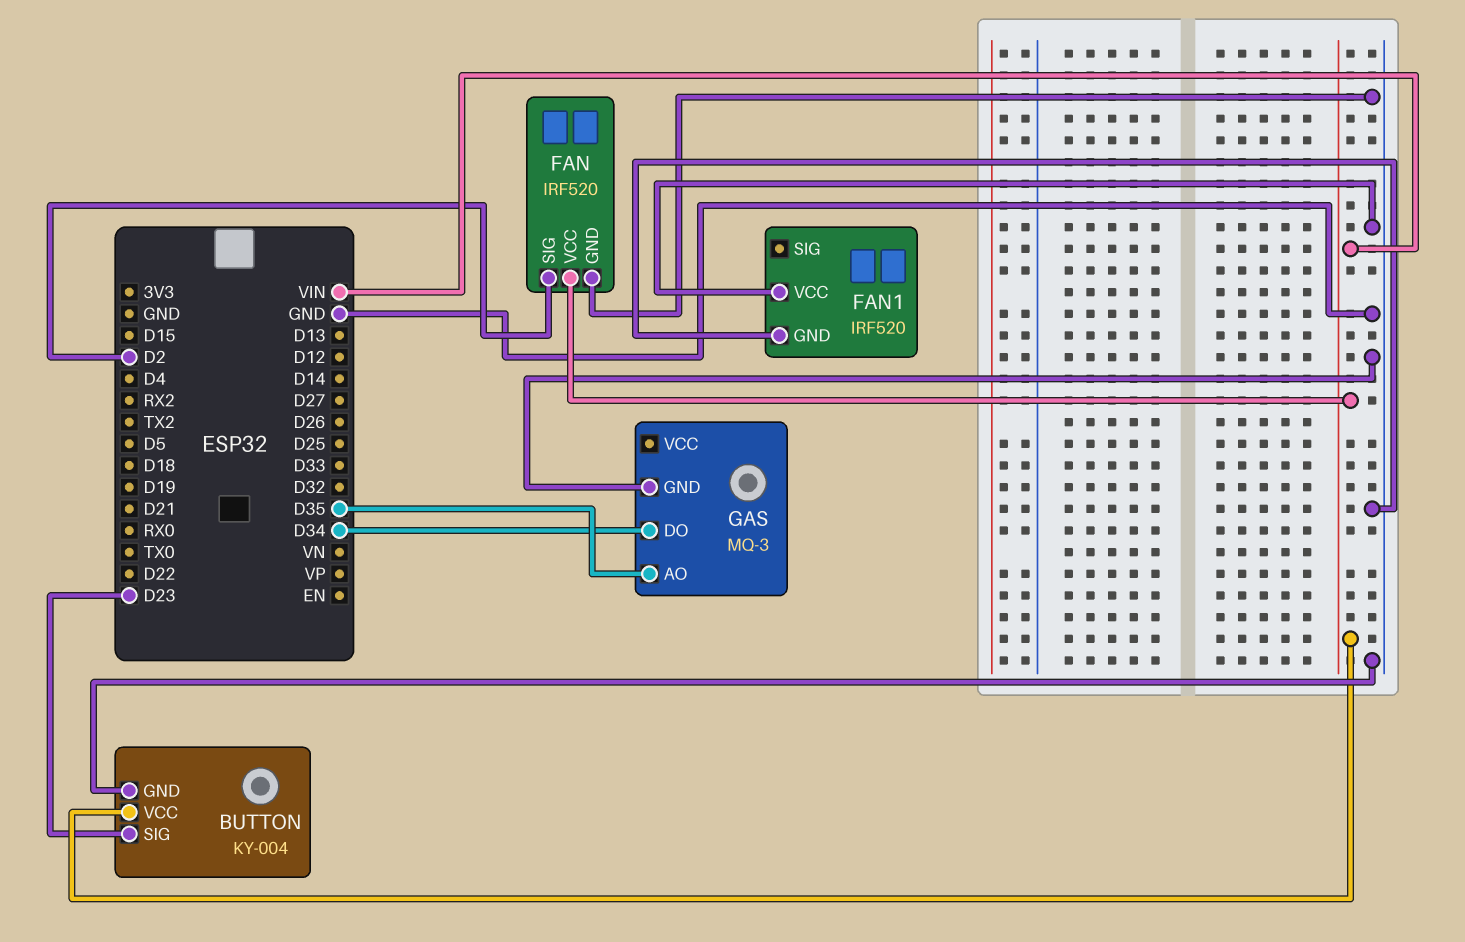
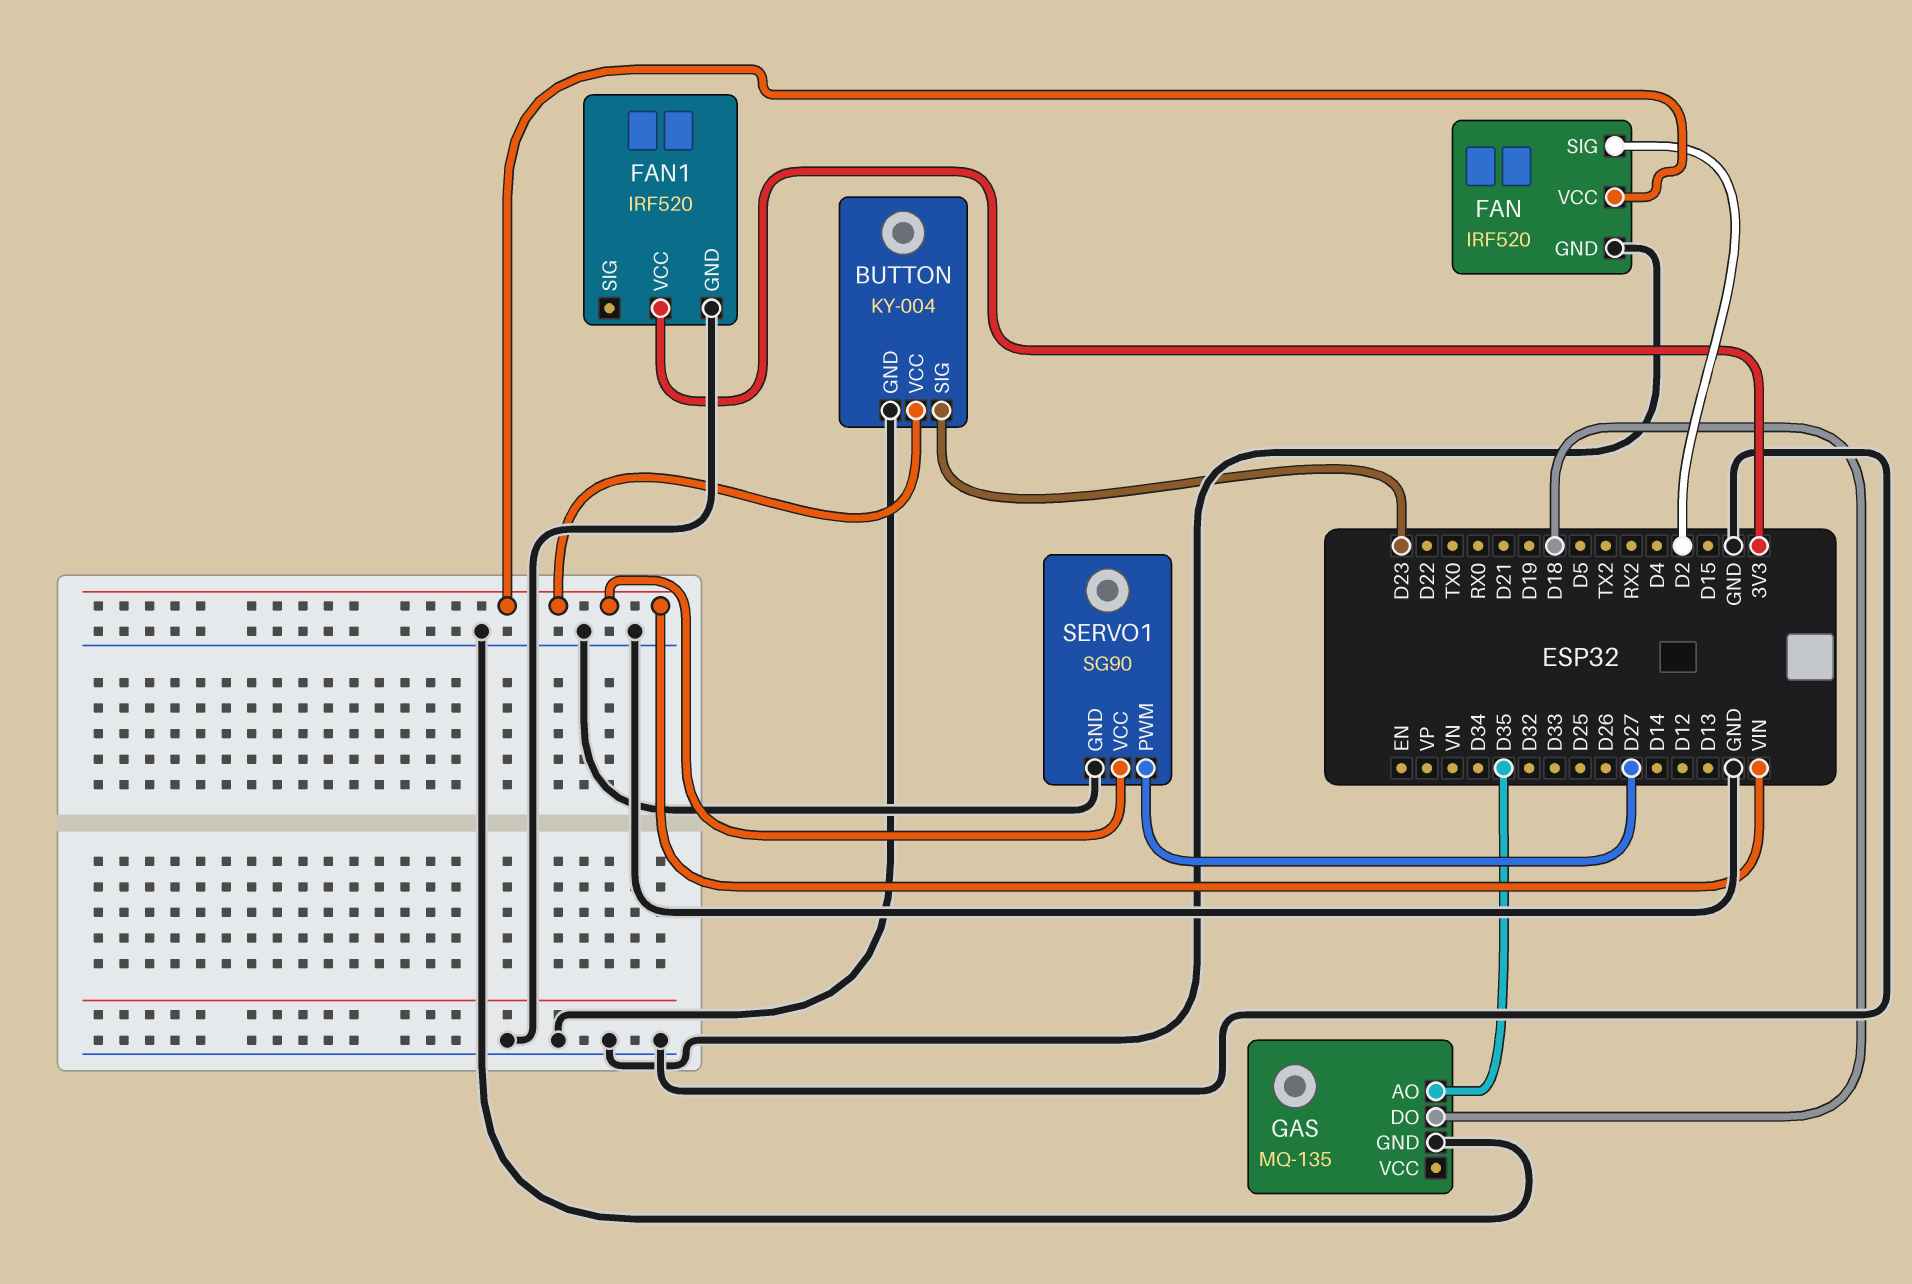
FAN1 pin VCC: GND -> 3V3
GAS: MQ-3 -> MQ-135
GAS pin DO: D34 -> D18
SERVO1: none -> SG90
SERVO1 pin GND: none -> GND
SERVO1 pin PWM: none -> D27
SERVO1 pin VCC: none -> VIN

